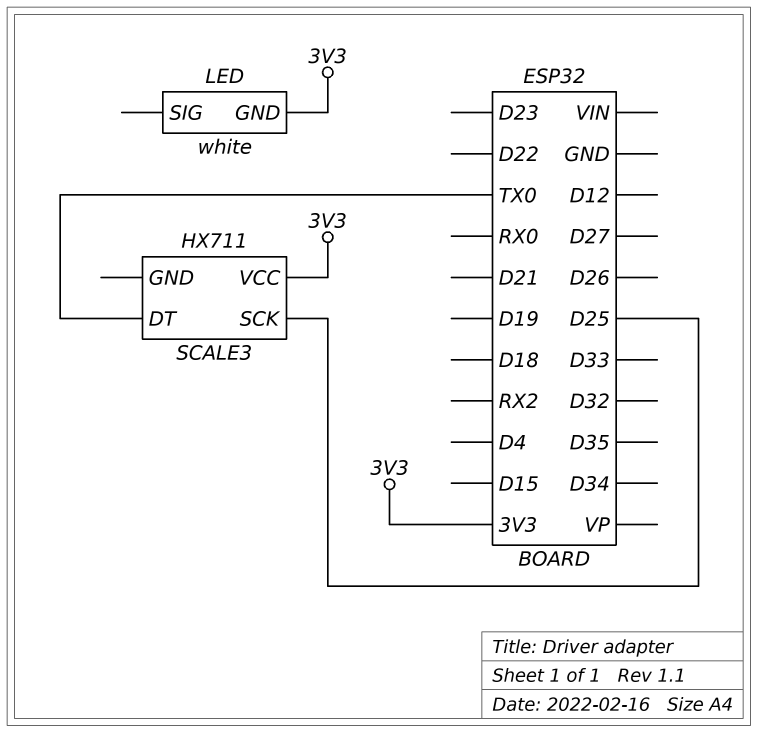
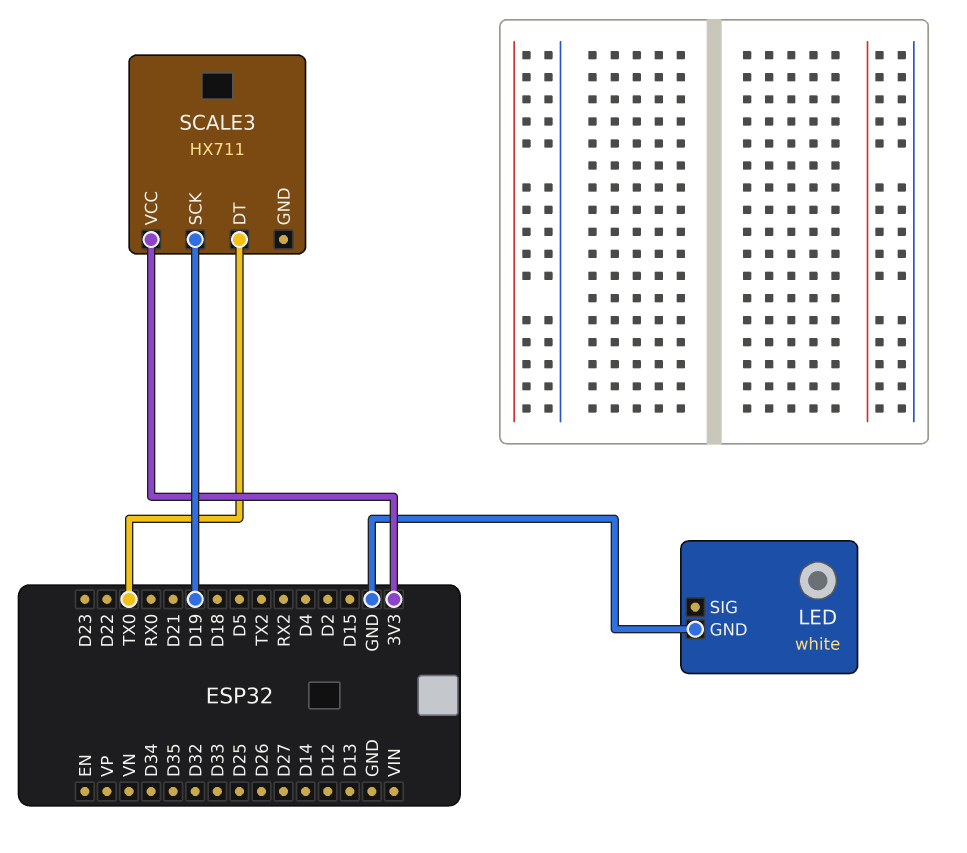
LED pin GND: 3V3 -> GND
SCALE3 pin SCK: D25 -> D19

